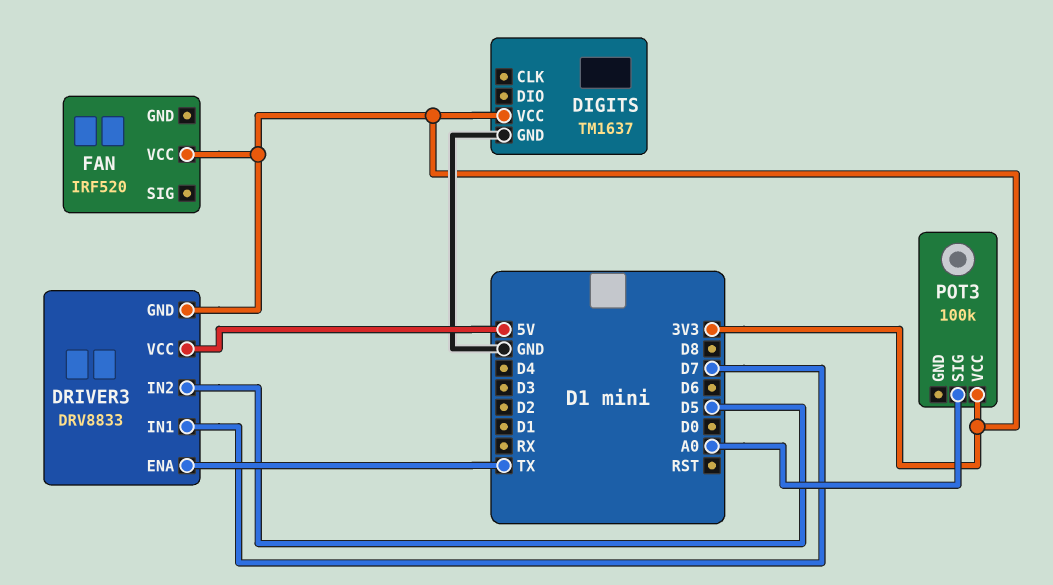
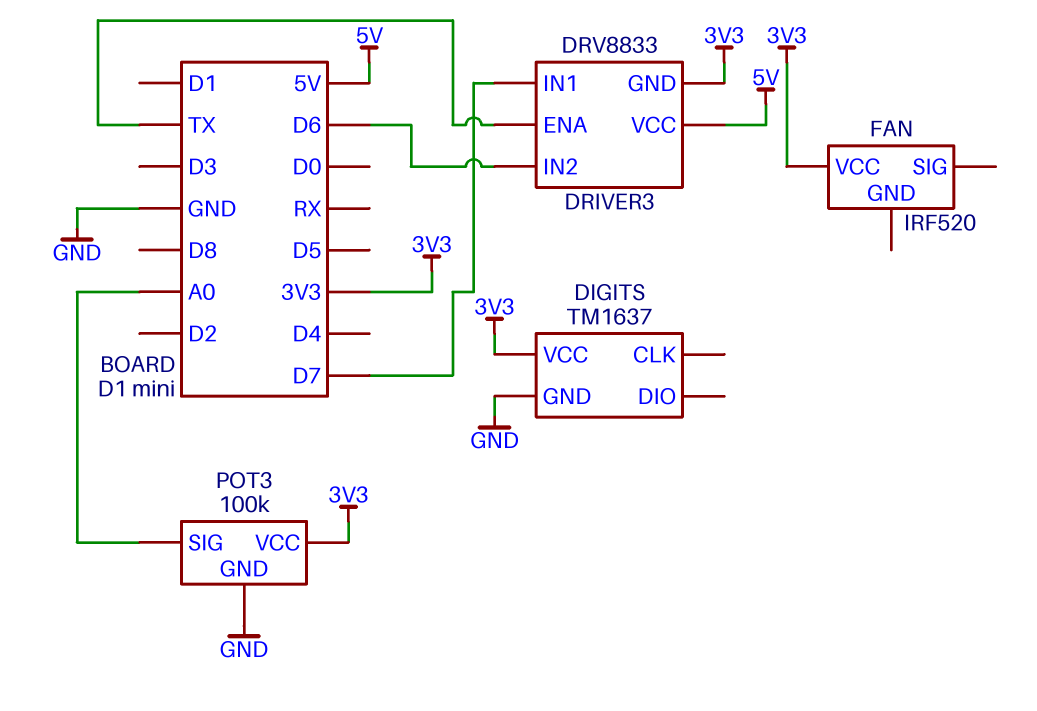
DRIVER3 pin IN2: D5 -> D6
POT3 pin GND: none -> GND

